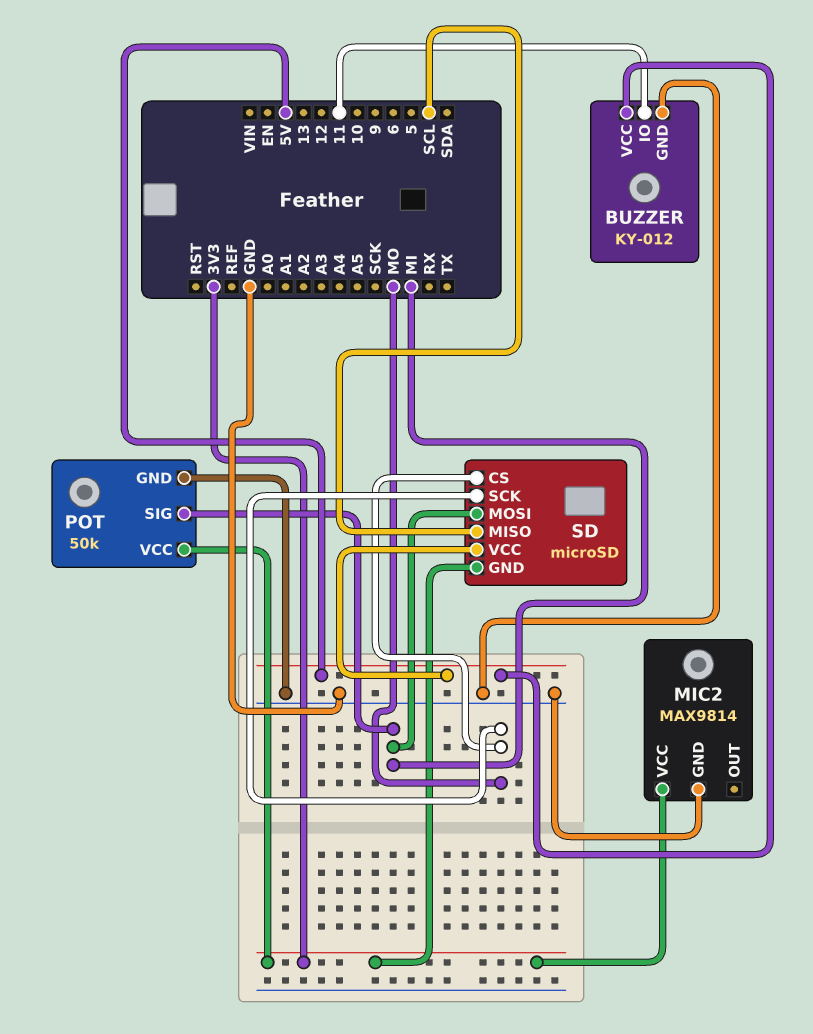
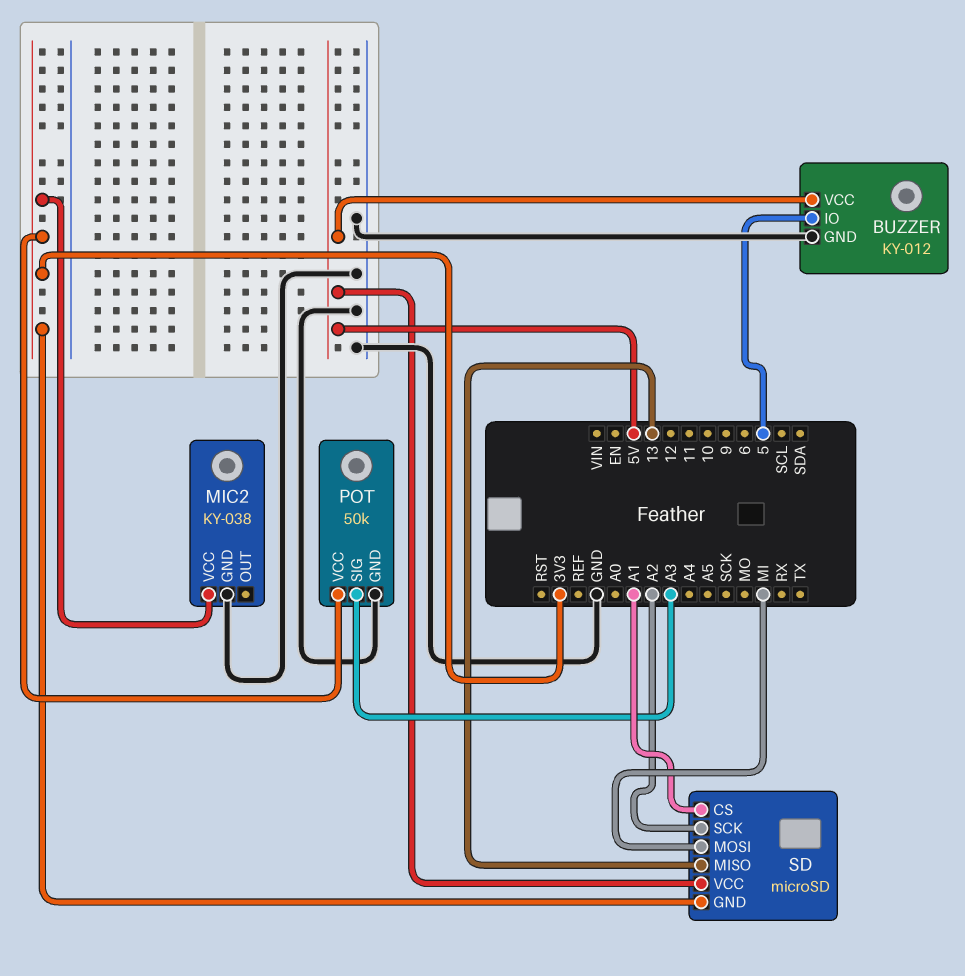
BUZZER pin IO: 11 -> 5
MIC2: MAX9814 -> KY-038
POT pin SIG: MI -> A3
SD pin CS: MO -> A1
SD pin MISO: SCL -> 13
SD pin SCK: MO -> A2

